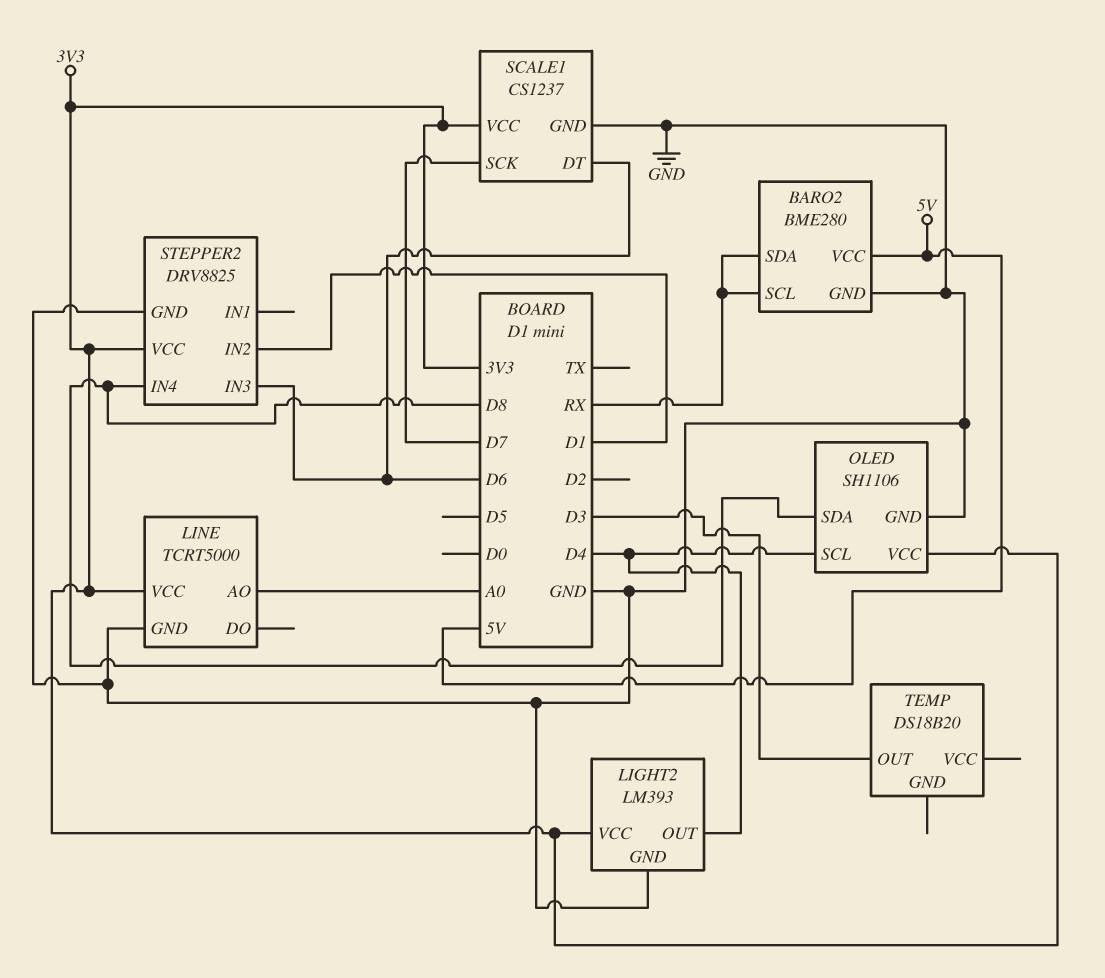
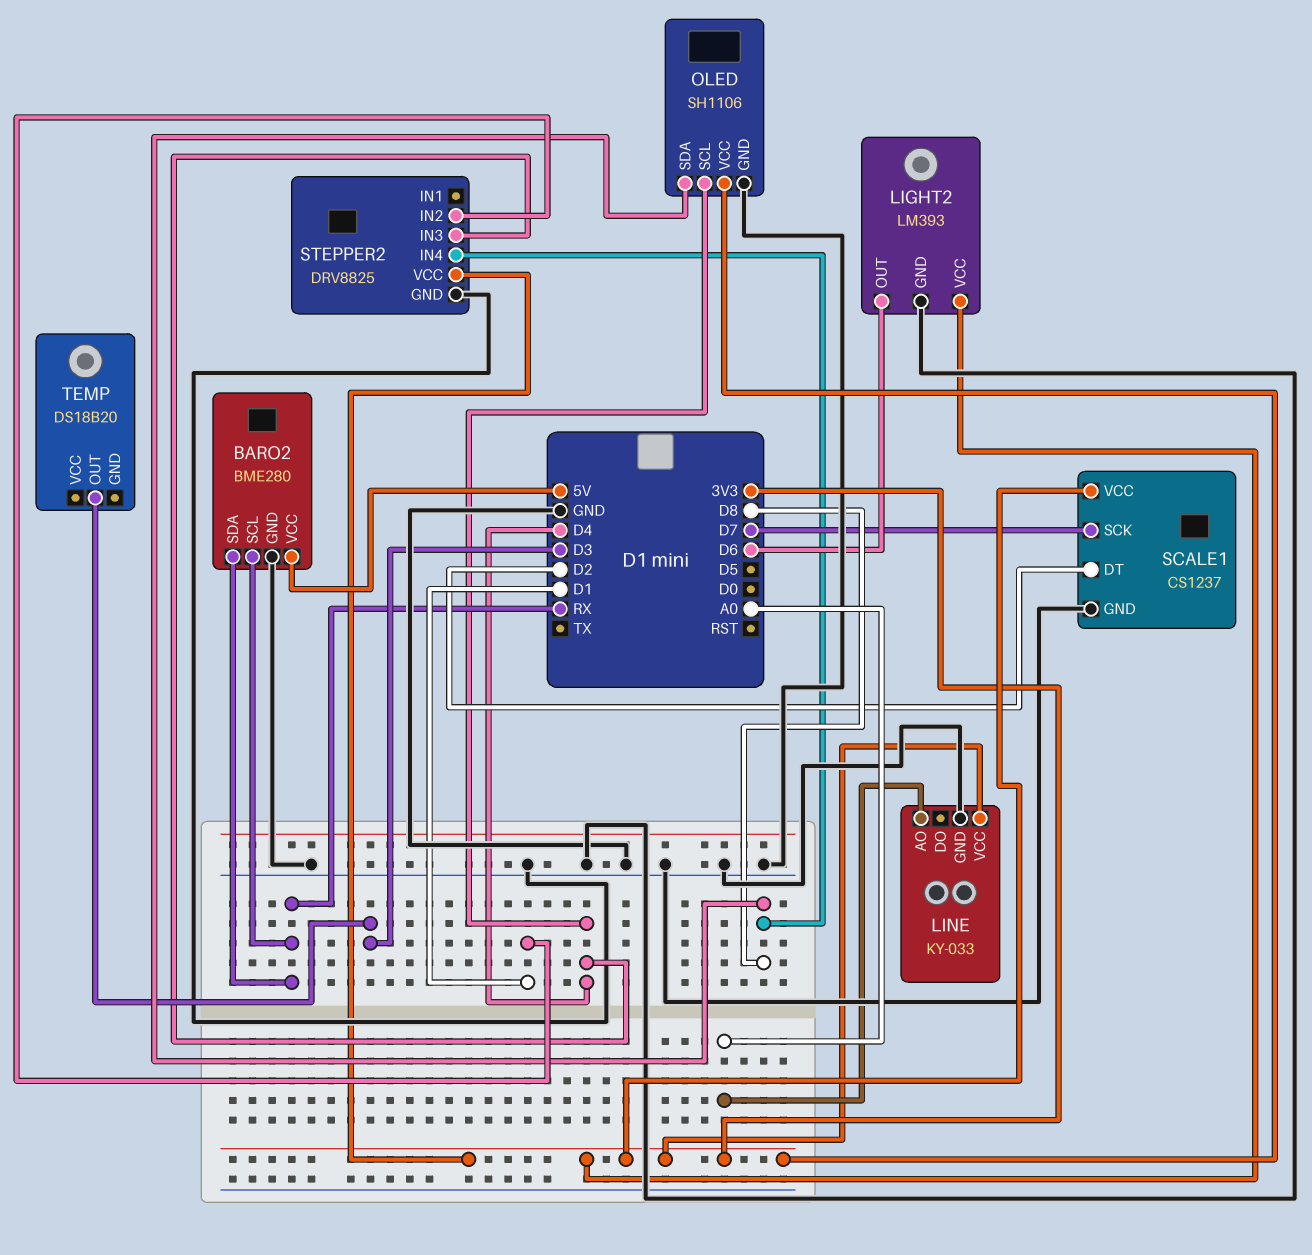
LIGHT2 pin OUT: D4 -> D6
LINE: TCRT5000 -> KY-033
SCALE1 pin DT: D6 -> D2
STEPPER2 pin IN3: D6 -> D4

